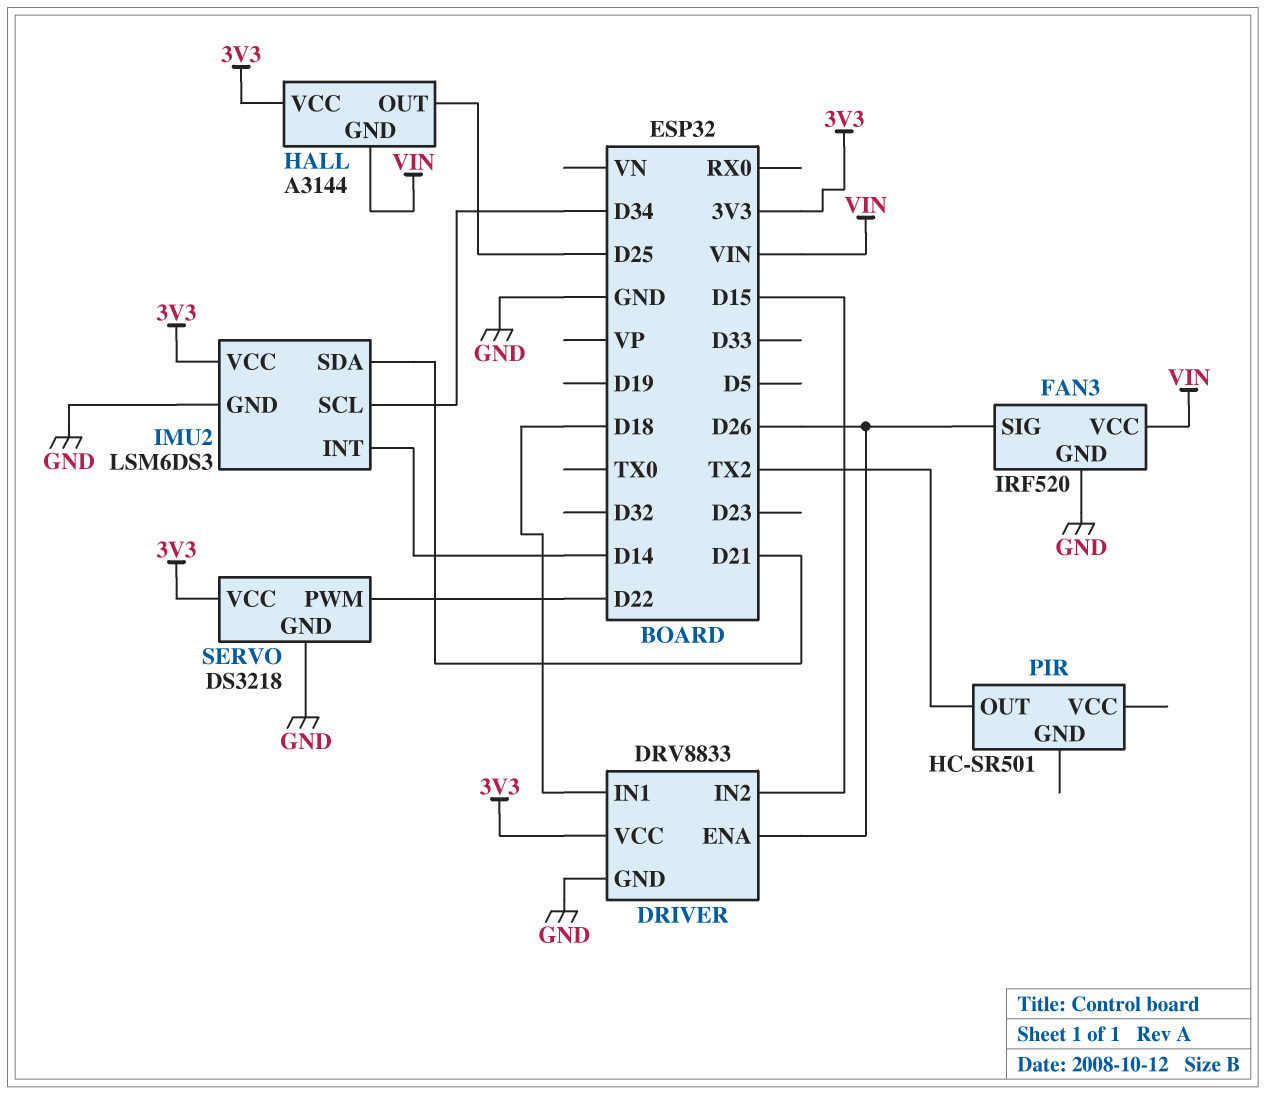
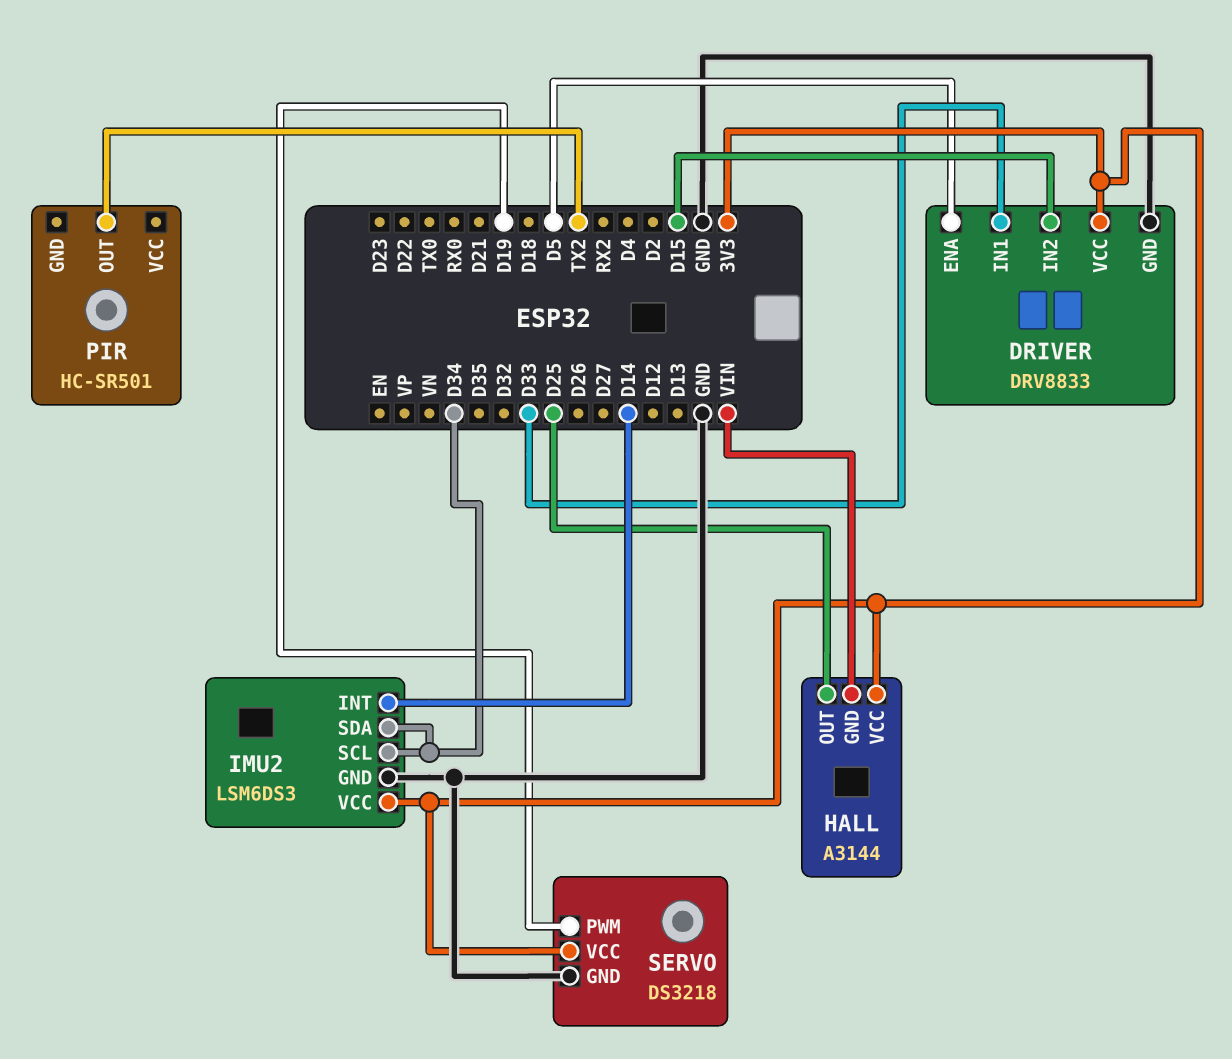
DRIVER pin ENA: D26 -> D5
DRIVER pin IN1: D18 -> D33
FAN3: IRF520 -> none
FAN3 pin GND: GND -> none
FAN3 pin SIG: D26 -> none
FAN3 pin VCC: VIN -> none
IMU2 pin SDA: D21 -> D34
SERVO pin PWM: D22 -> D19

